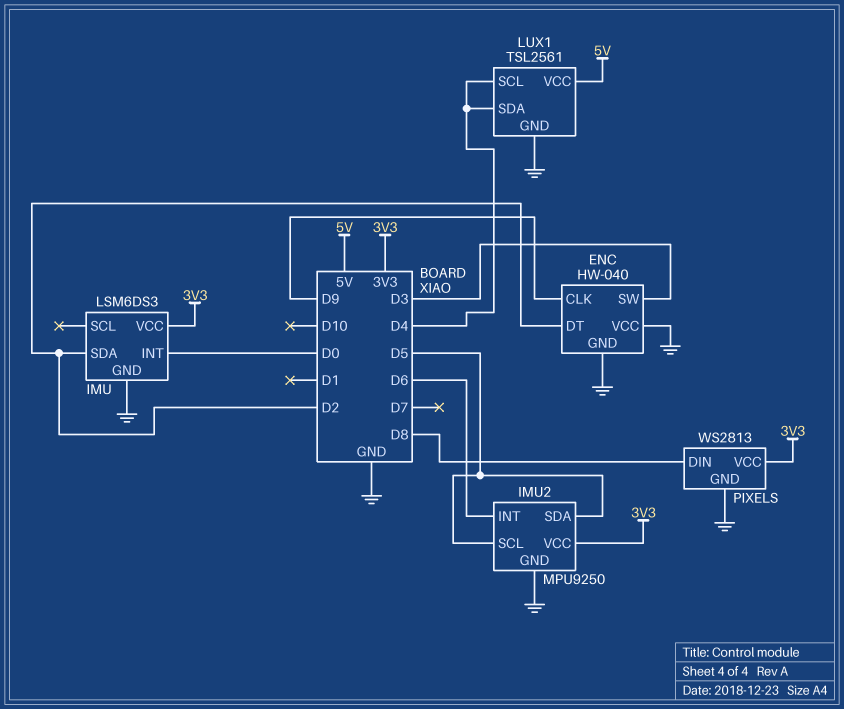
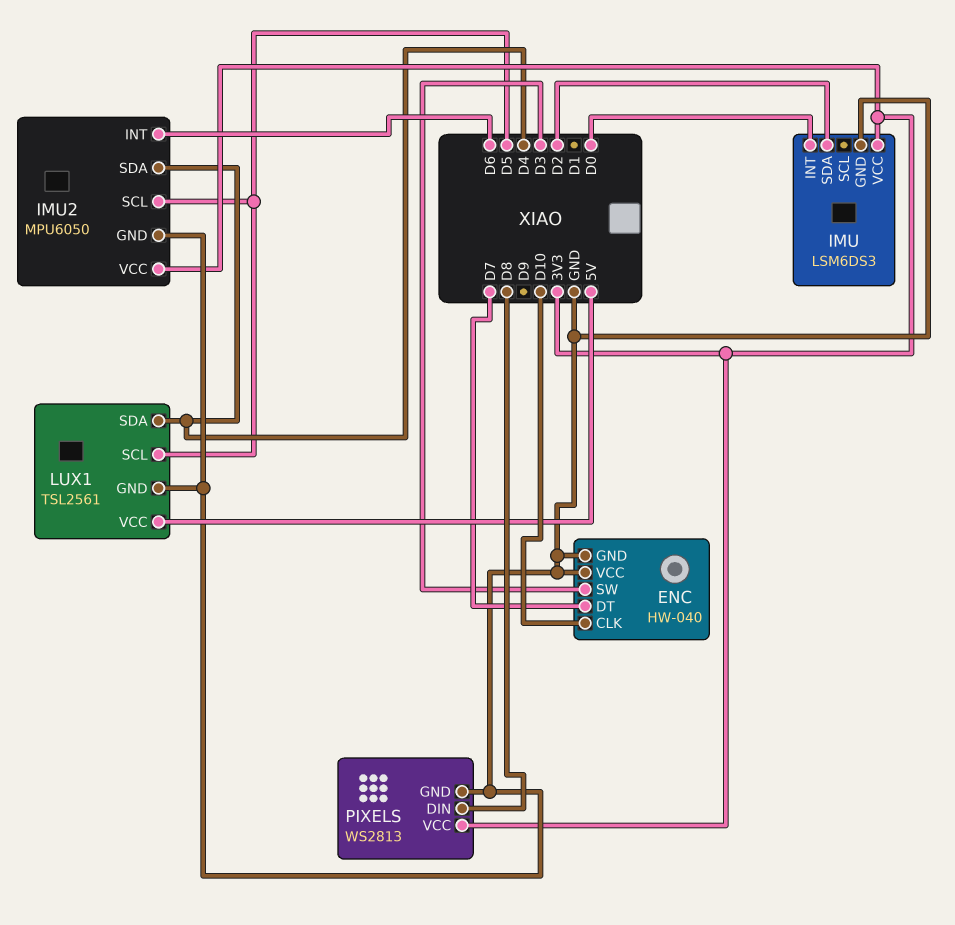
ENC pin CLK: D9 -> D10
ENC pin DT: D2 -> D7
IMU2: MPU9250 -> MPU6050
IMU2 pin SDA: D5 -> D4
LUX1 pin SCL: D4 -> D5

